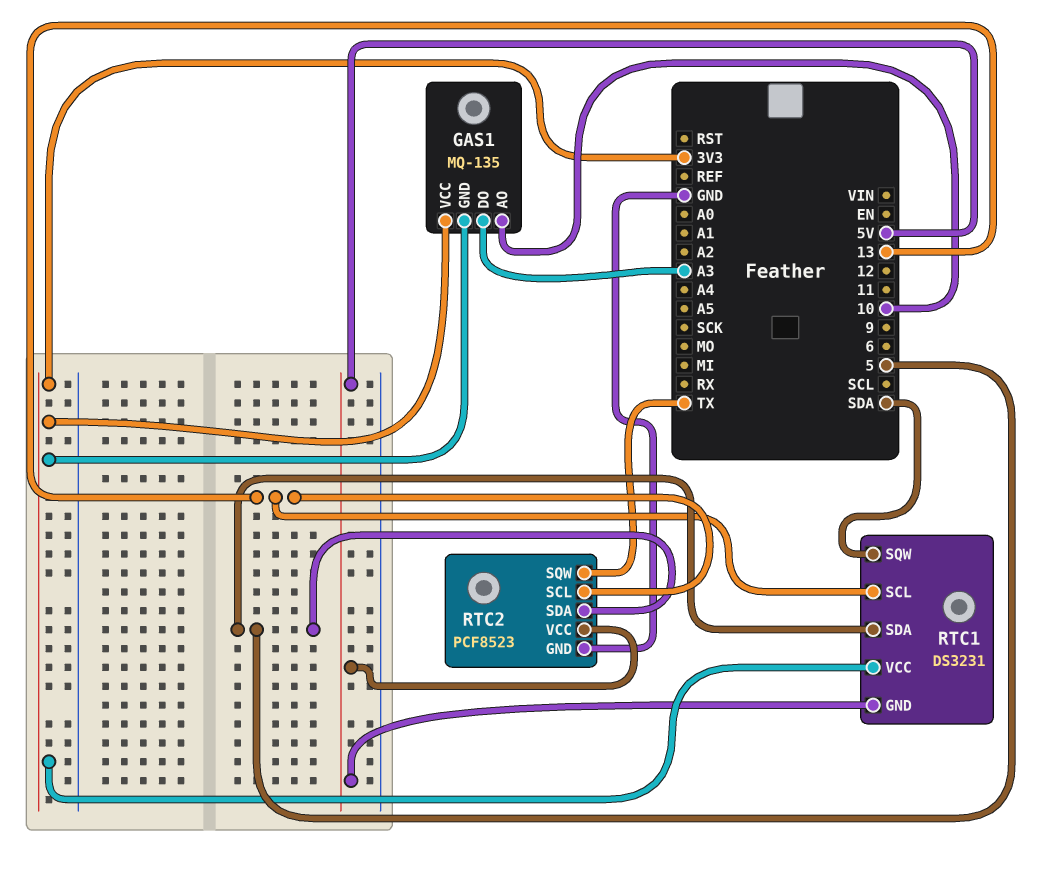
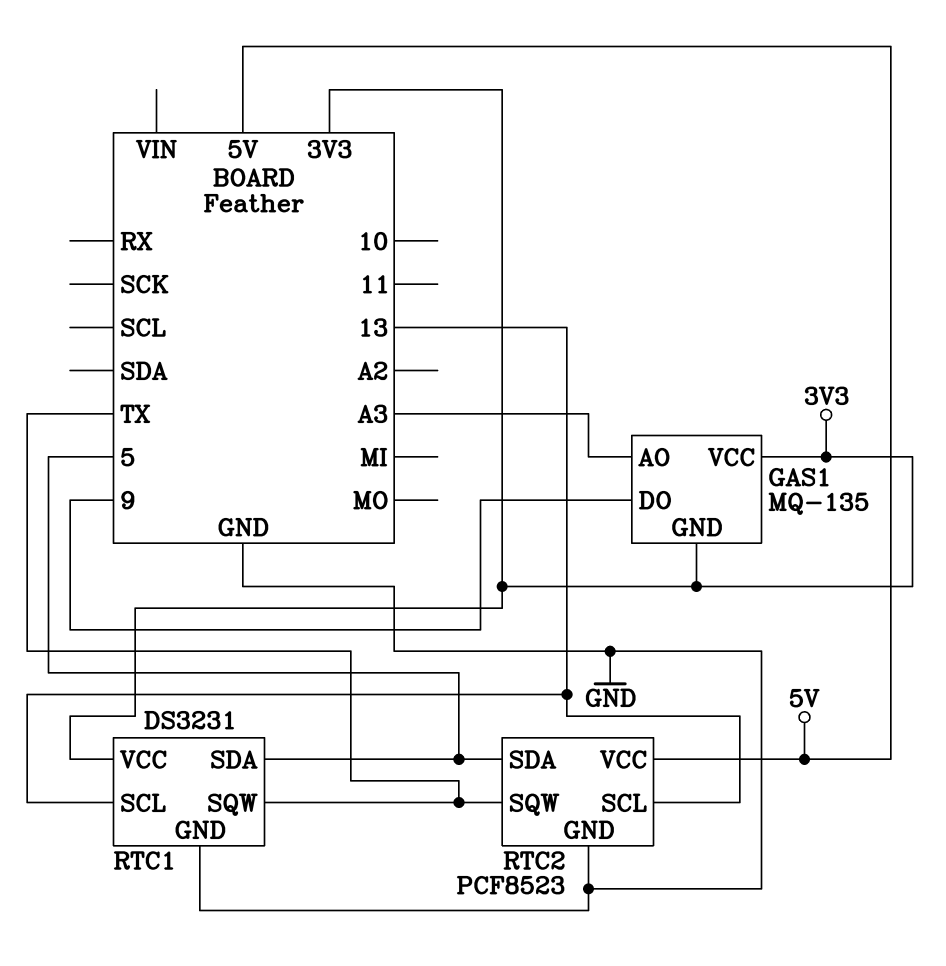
GAS1 pin AO: 10 -> A3
GAS1 pin DO: A3 -> 9
RTC1 pin GND: 5V -> GND
RTC1 pin SQW: SDA -> TX

